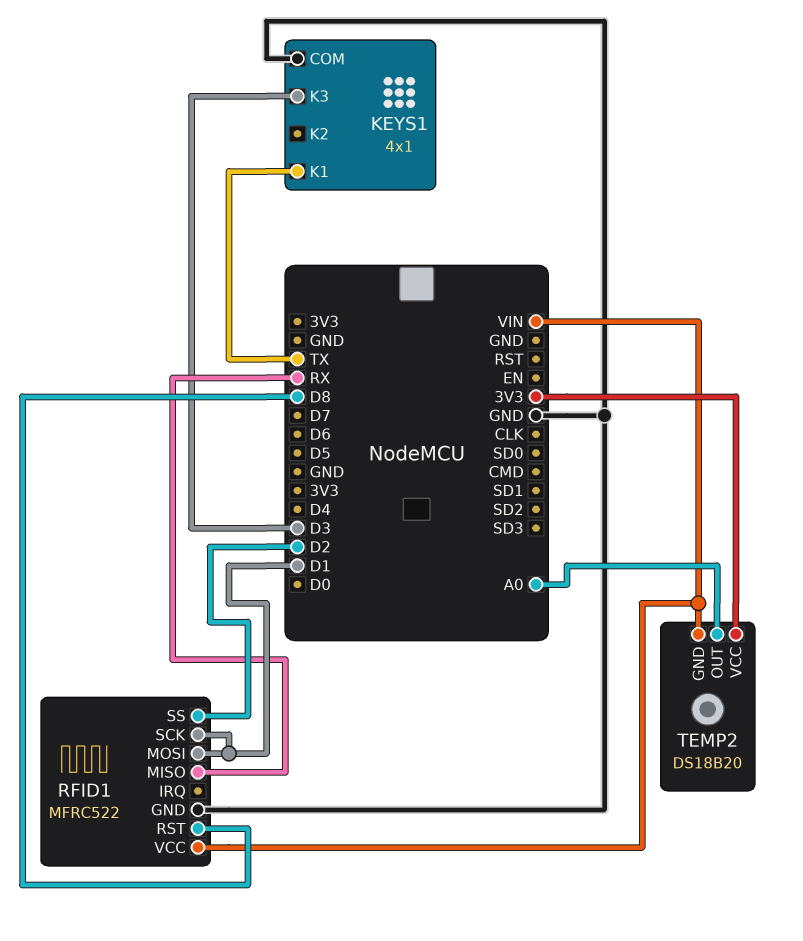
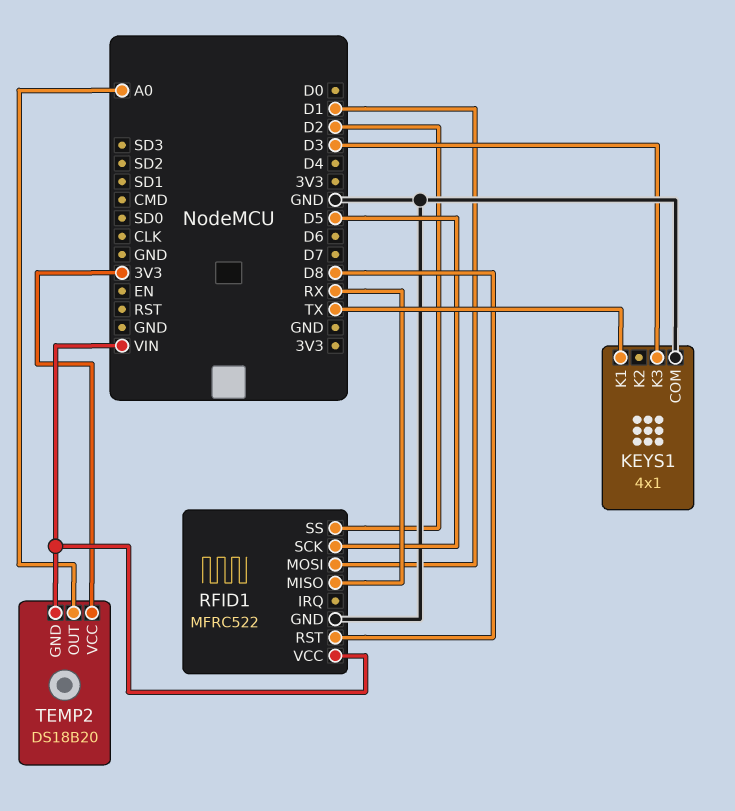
RFID1 pin SCK: D1 -> D5

